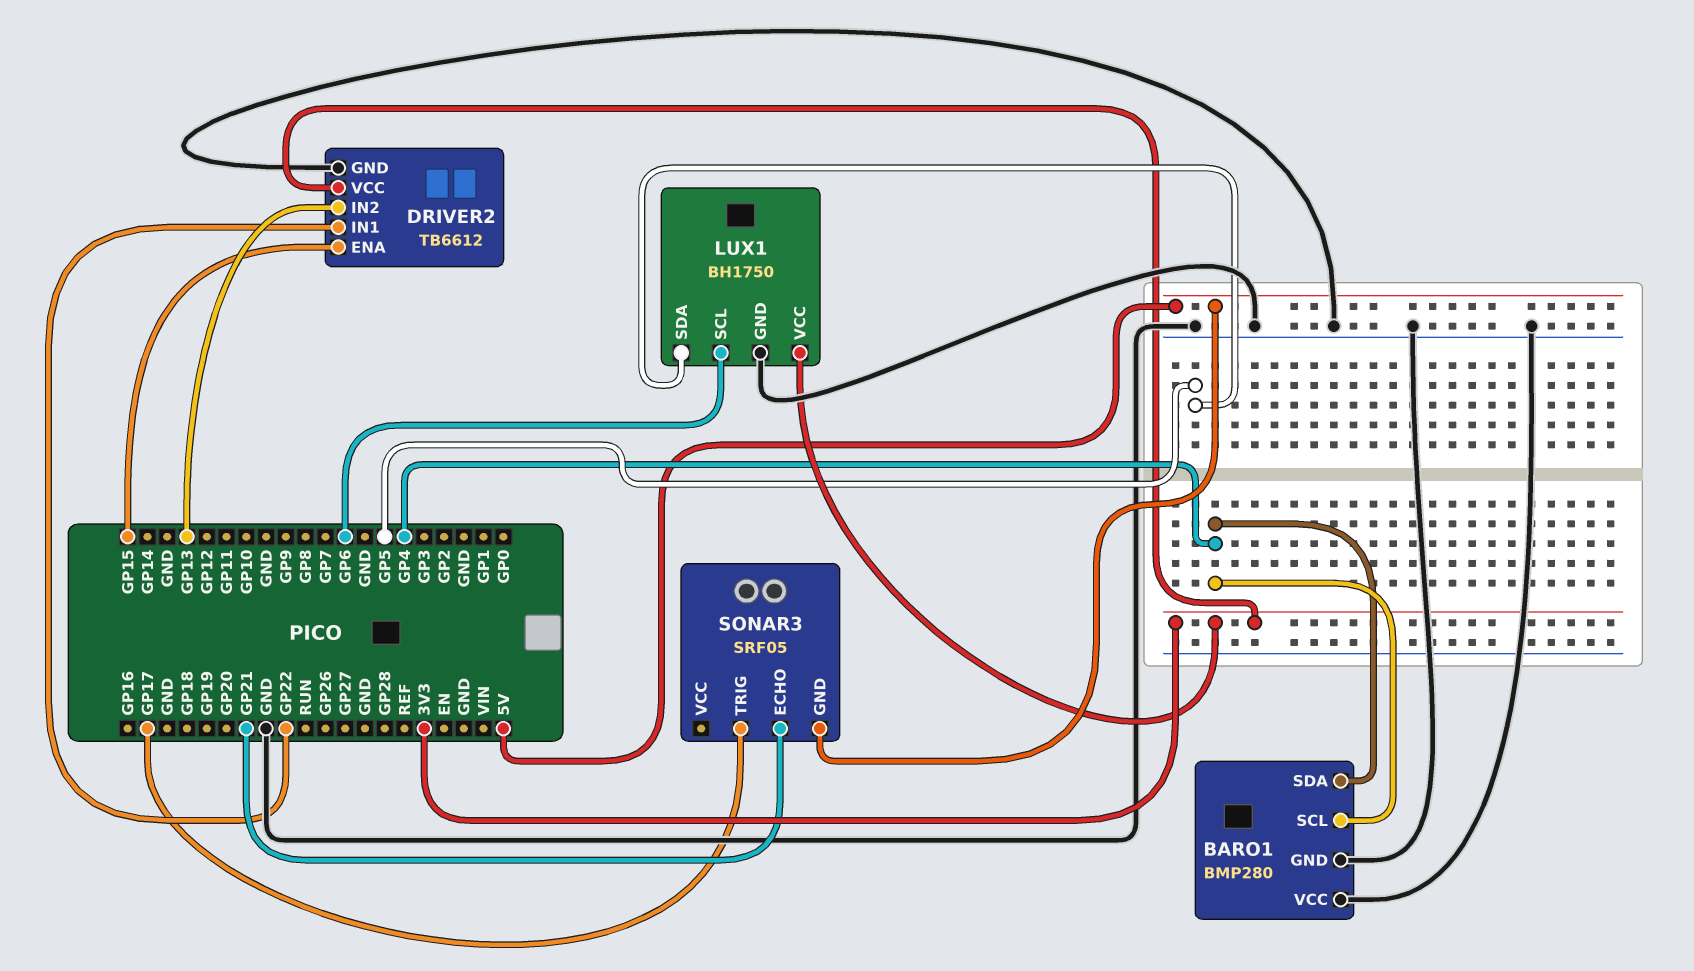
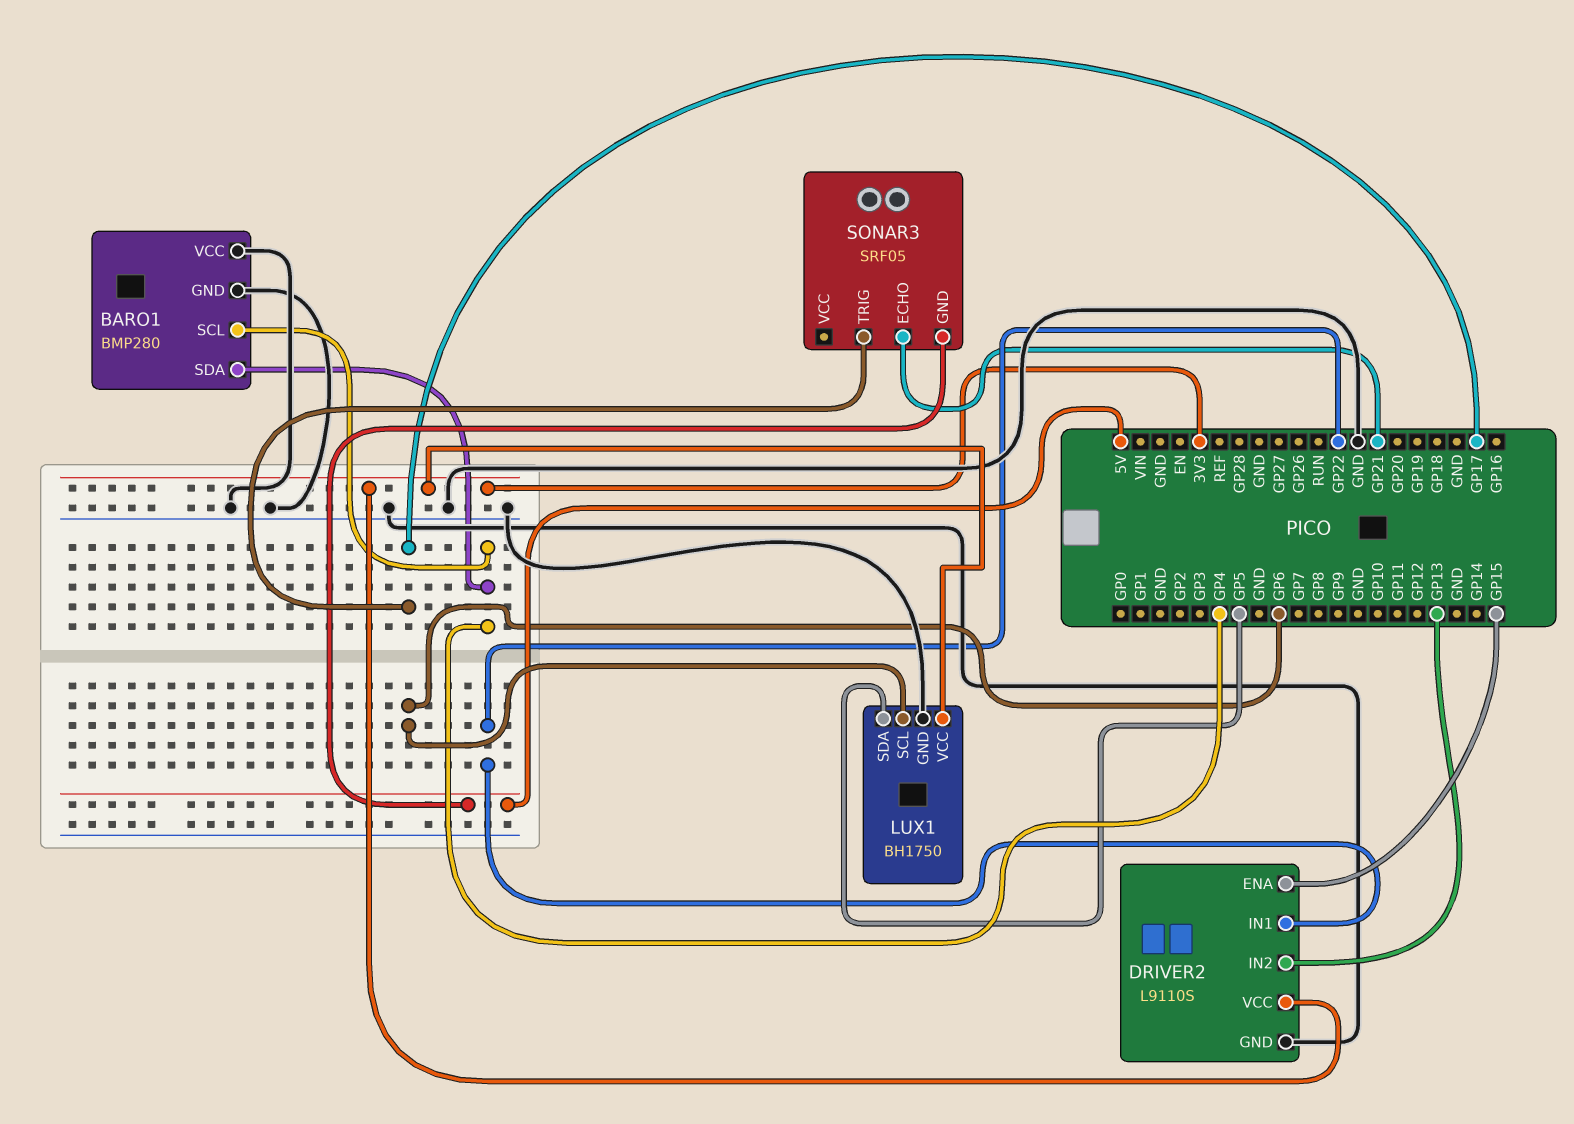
DRIVER2: TB6612 -> L9110S

